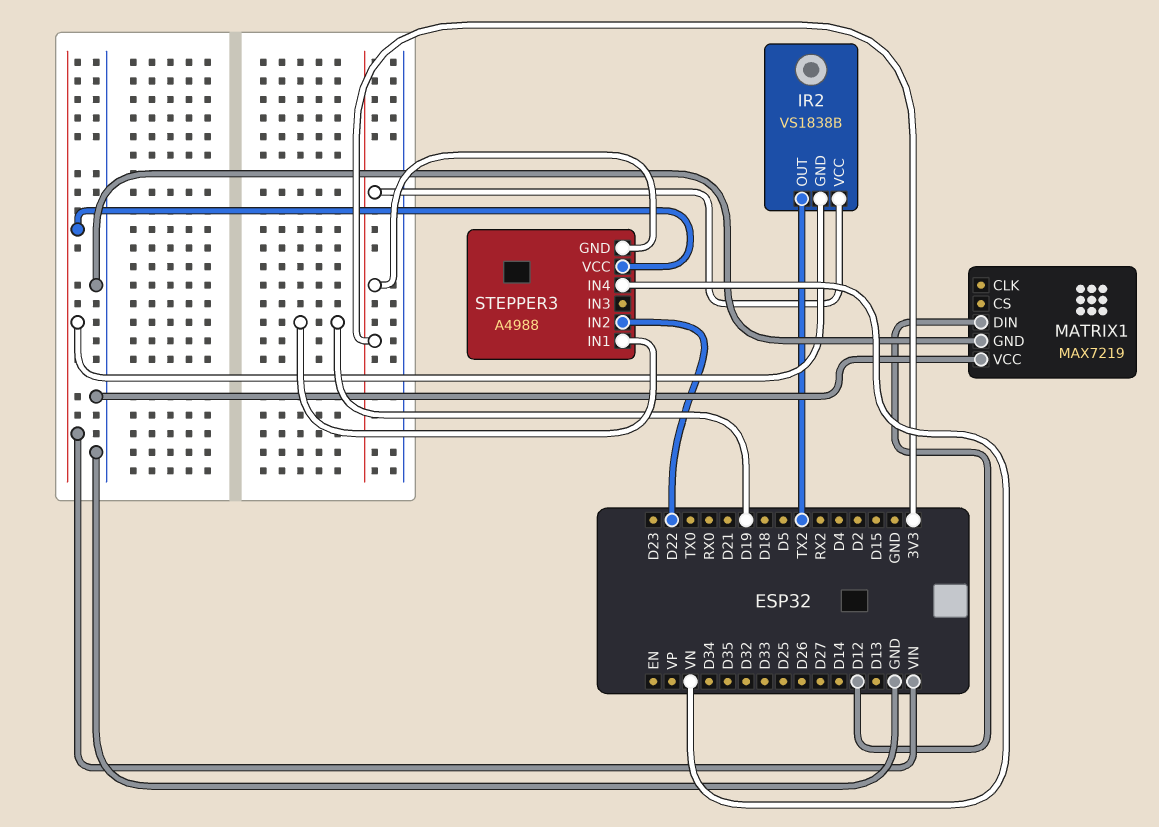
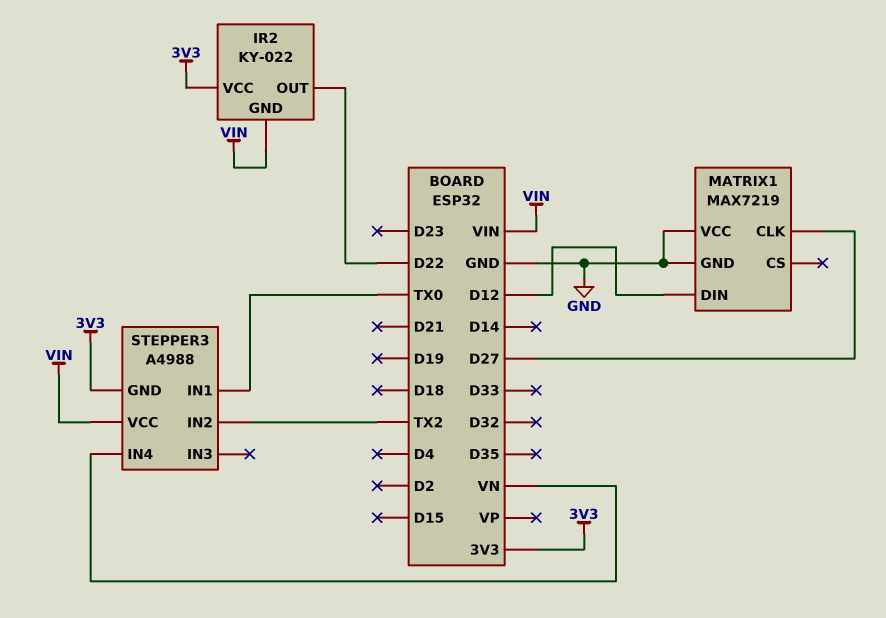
IR2: VS1838B -> KY-022
IR2 pin OUT: TX2 -> D22
MATRIX1 pin CLK: none -> D27
STEPPER3 pin IN1: D19 -> TX0
STEPPER3 pin IN2: D22 -> TX2

